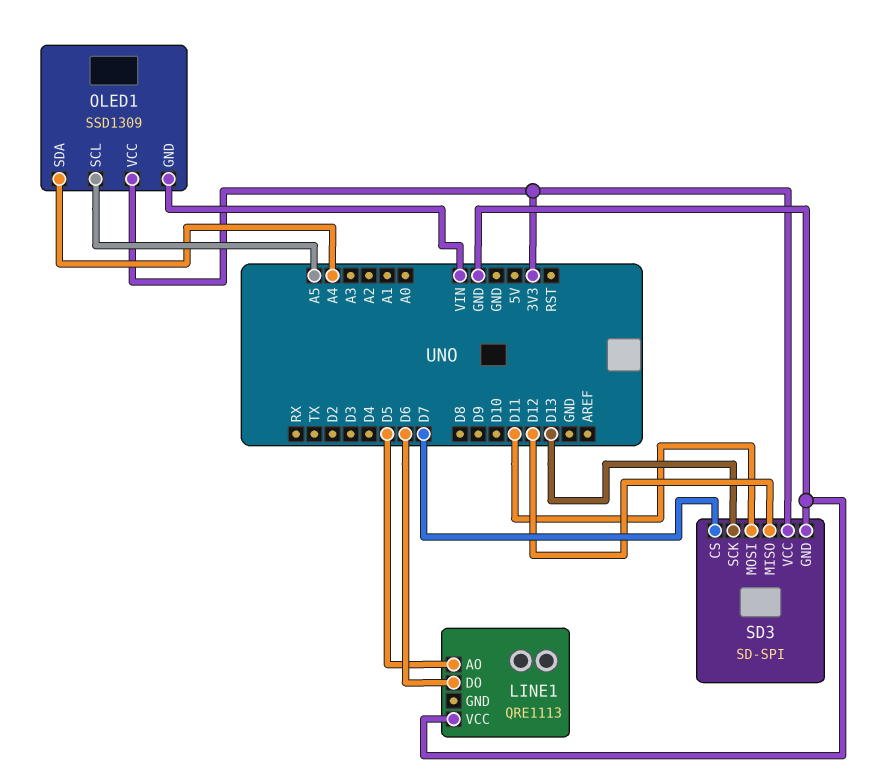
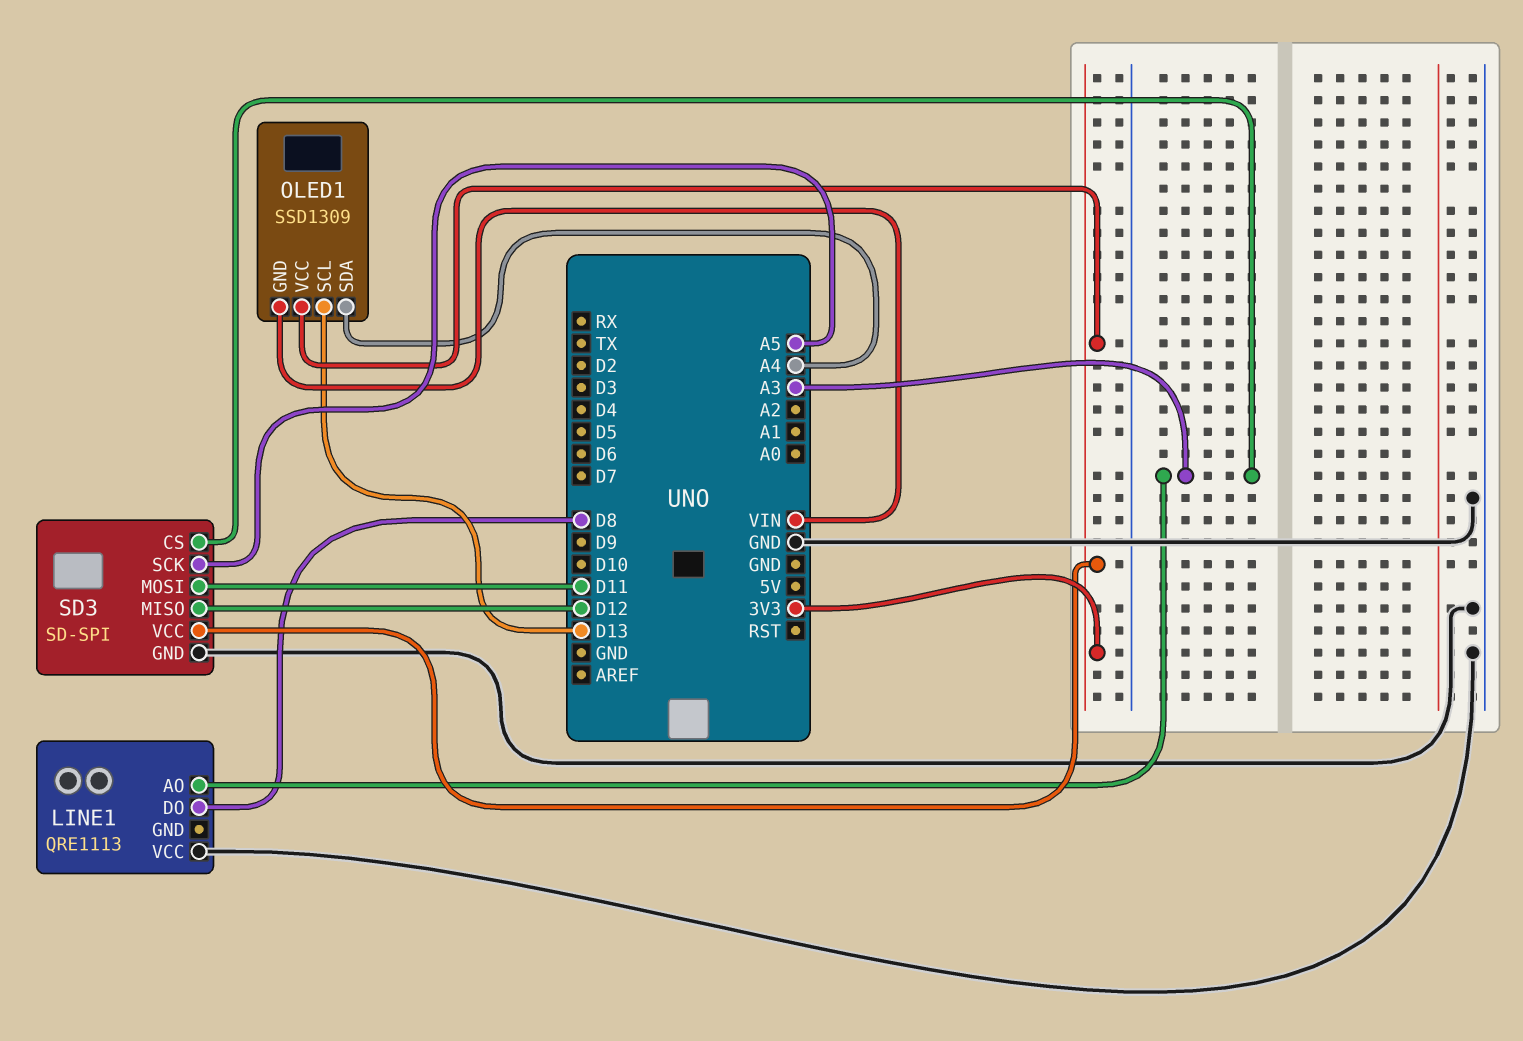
LINE1 pin AO: D5 -> A3
LINE1 pin DO: D6 -> D8
OLED1 pin SCL: A5 -> D13
SD3 pin CS: D7 -> A3
SD3 pin SCK: D13 -> A5

